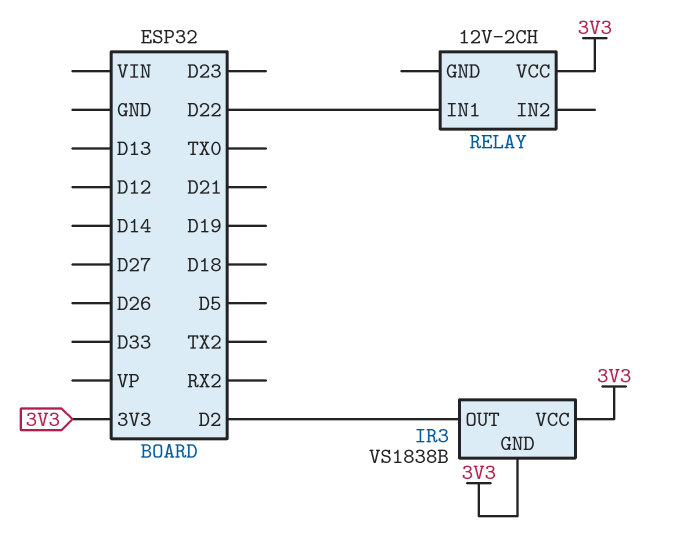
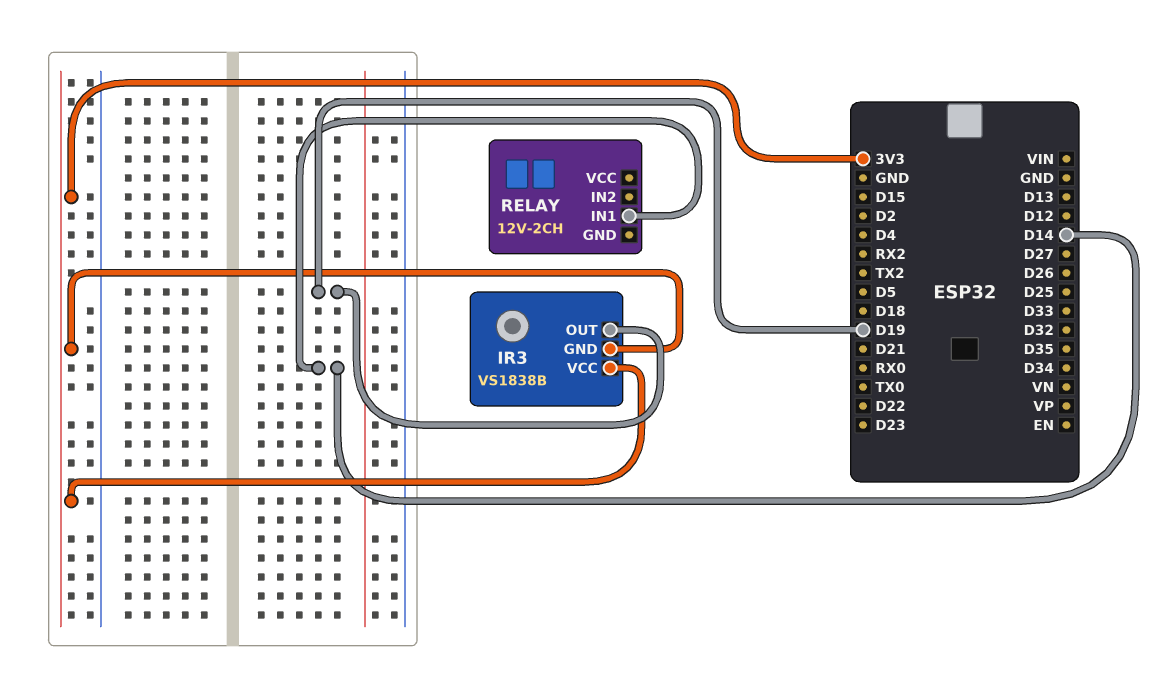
IR3 pin OUT: D2 -> D19
RELAY pin IN1: D22 -> D14
RELAY pin VCC: 3V3 -> none

